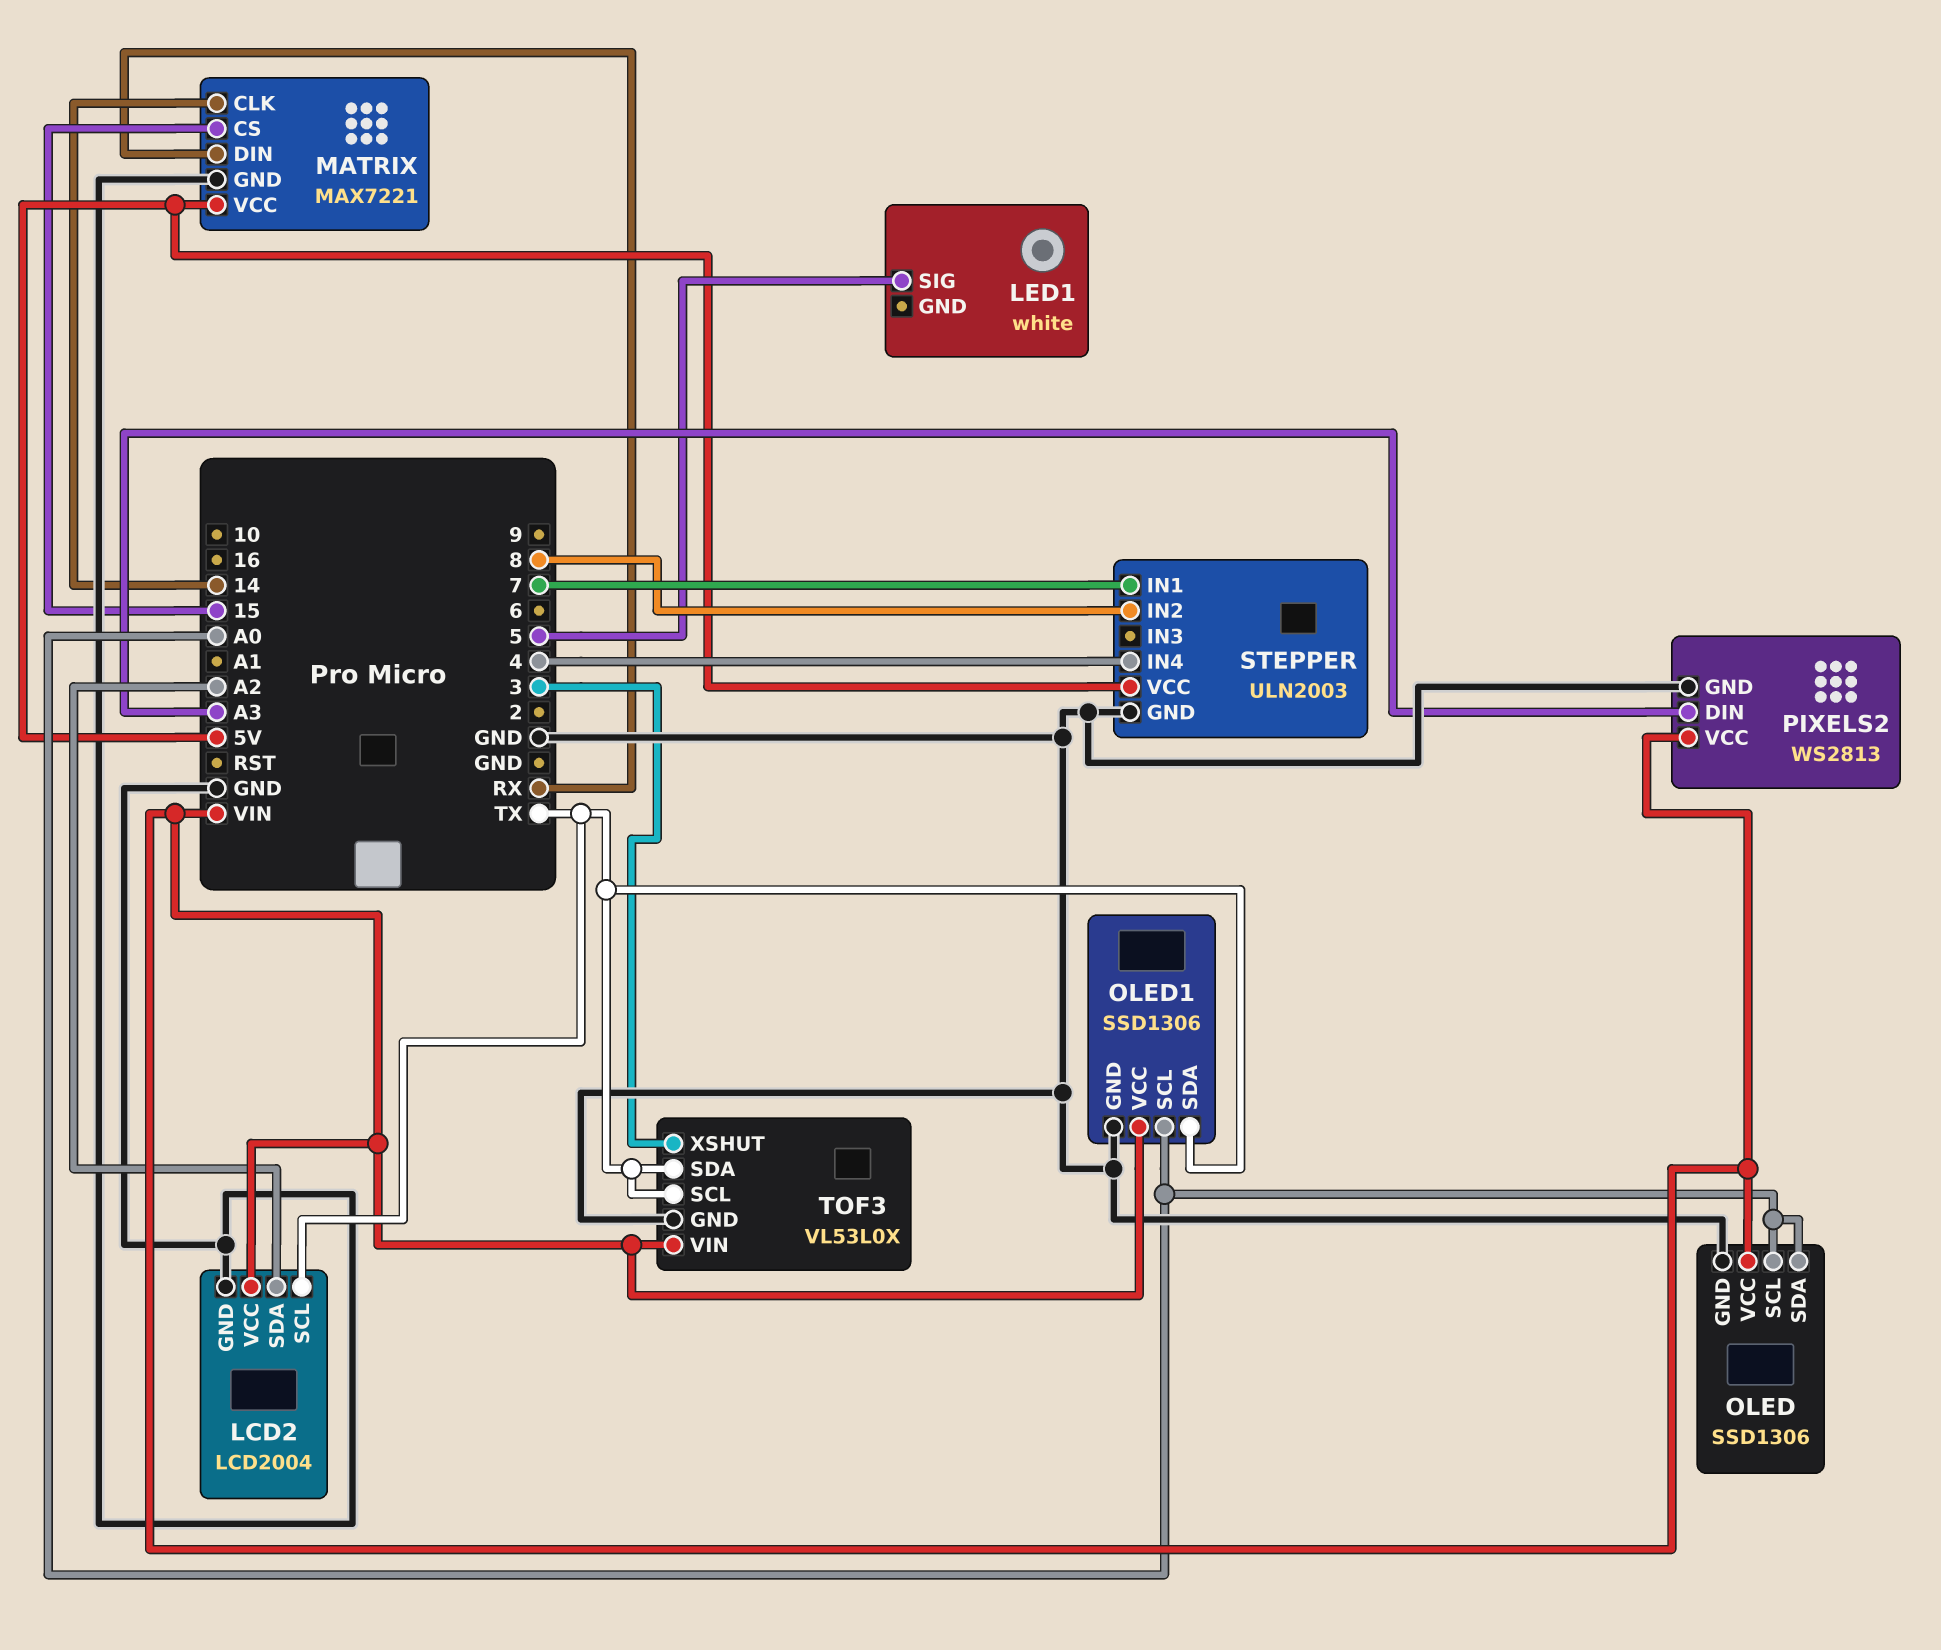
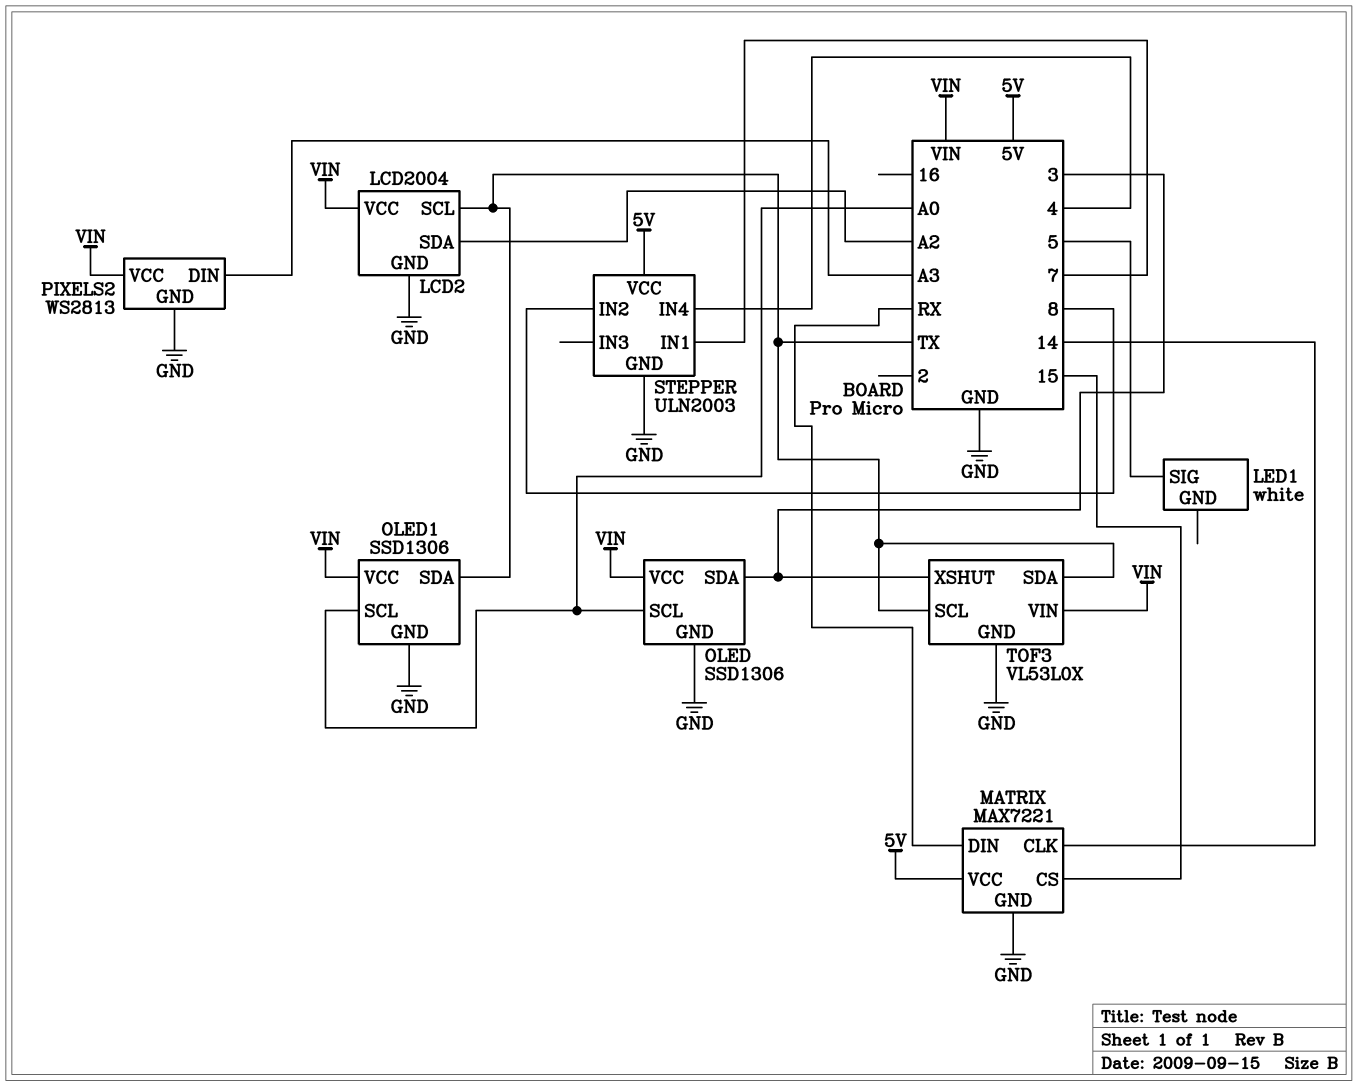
OLED pin SDA: A0 -> 3

